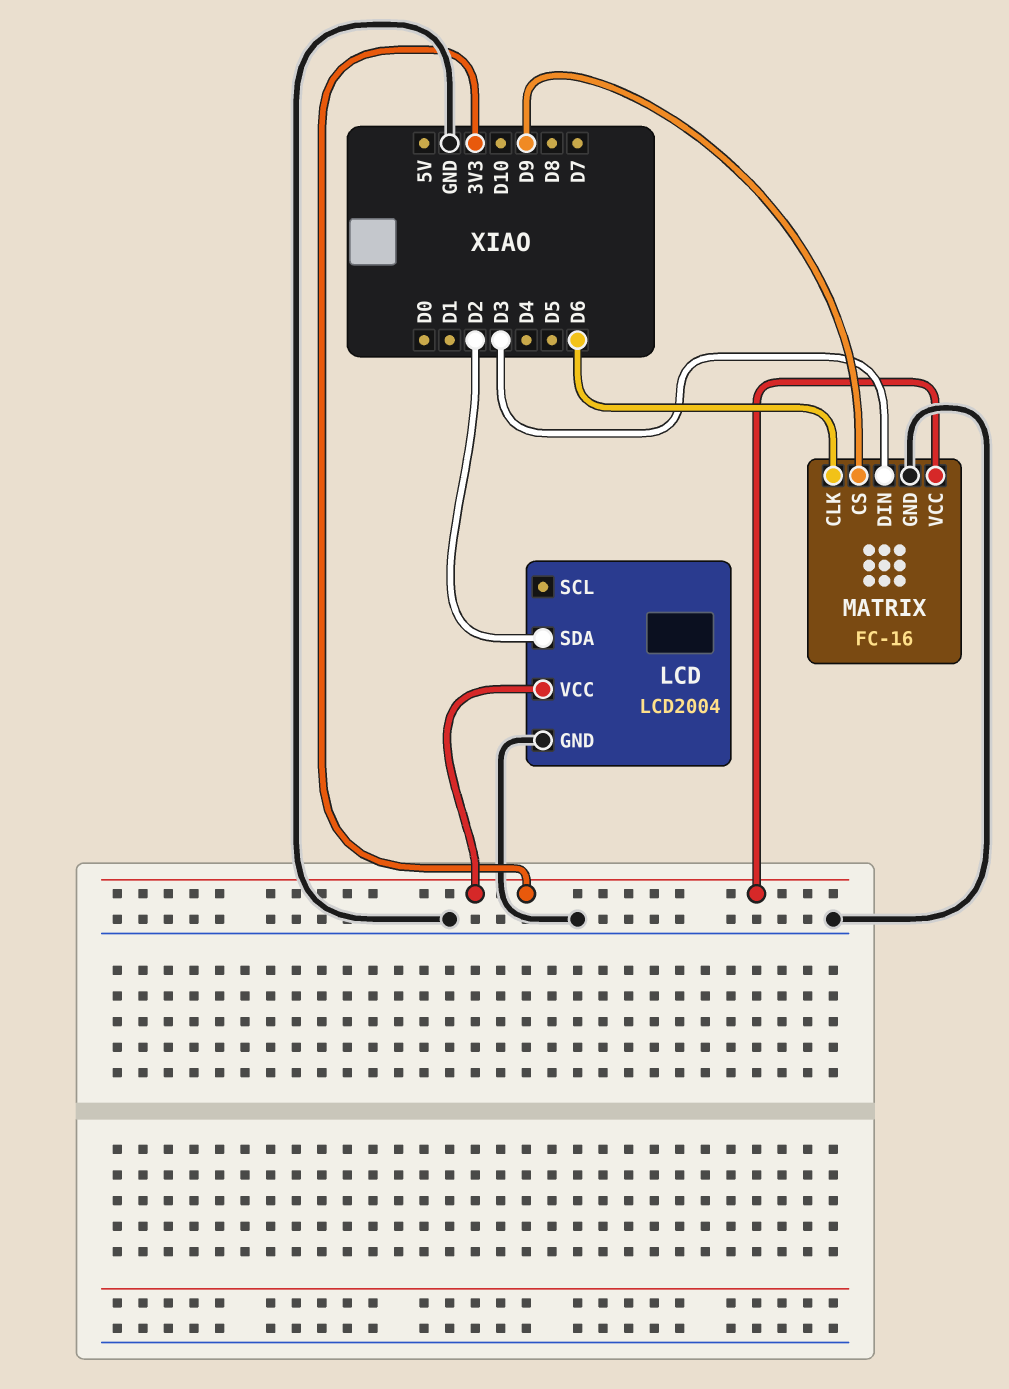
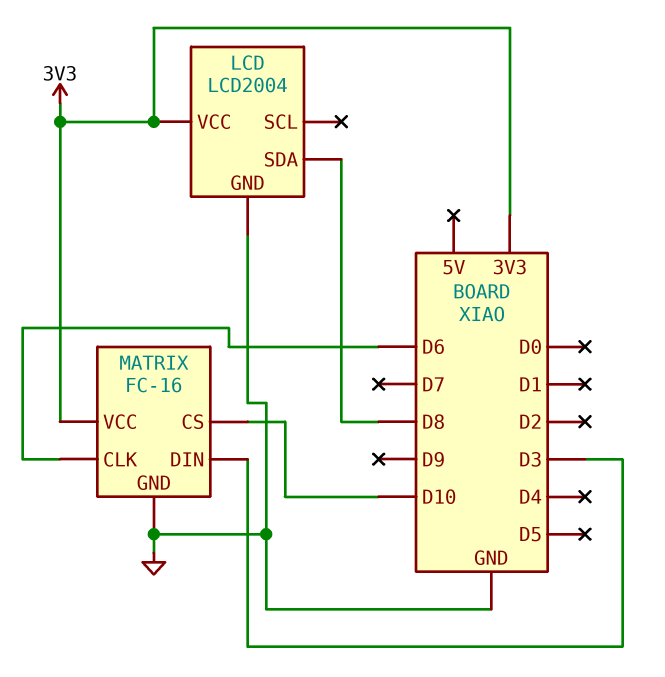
LCD pin SDA: D2 -> D8
MATRIX pin CS: D9 -> D10

